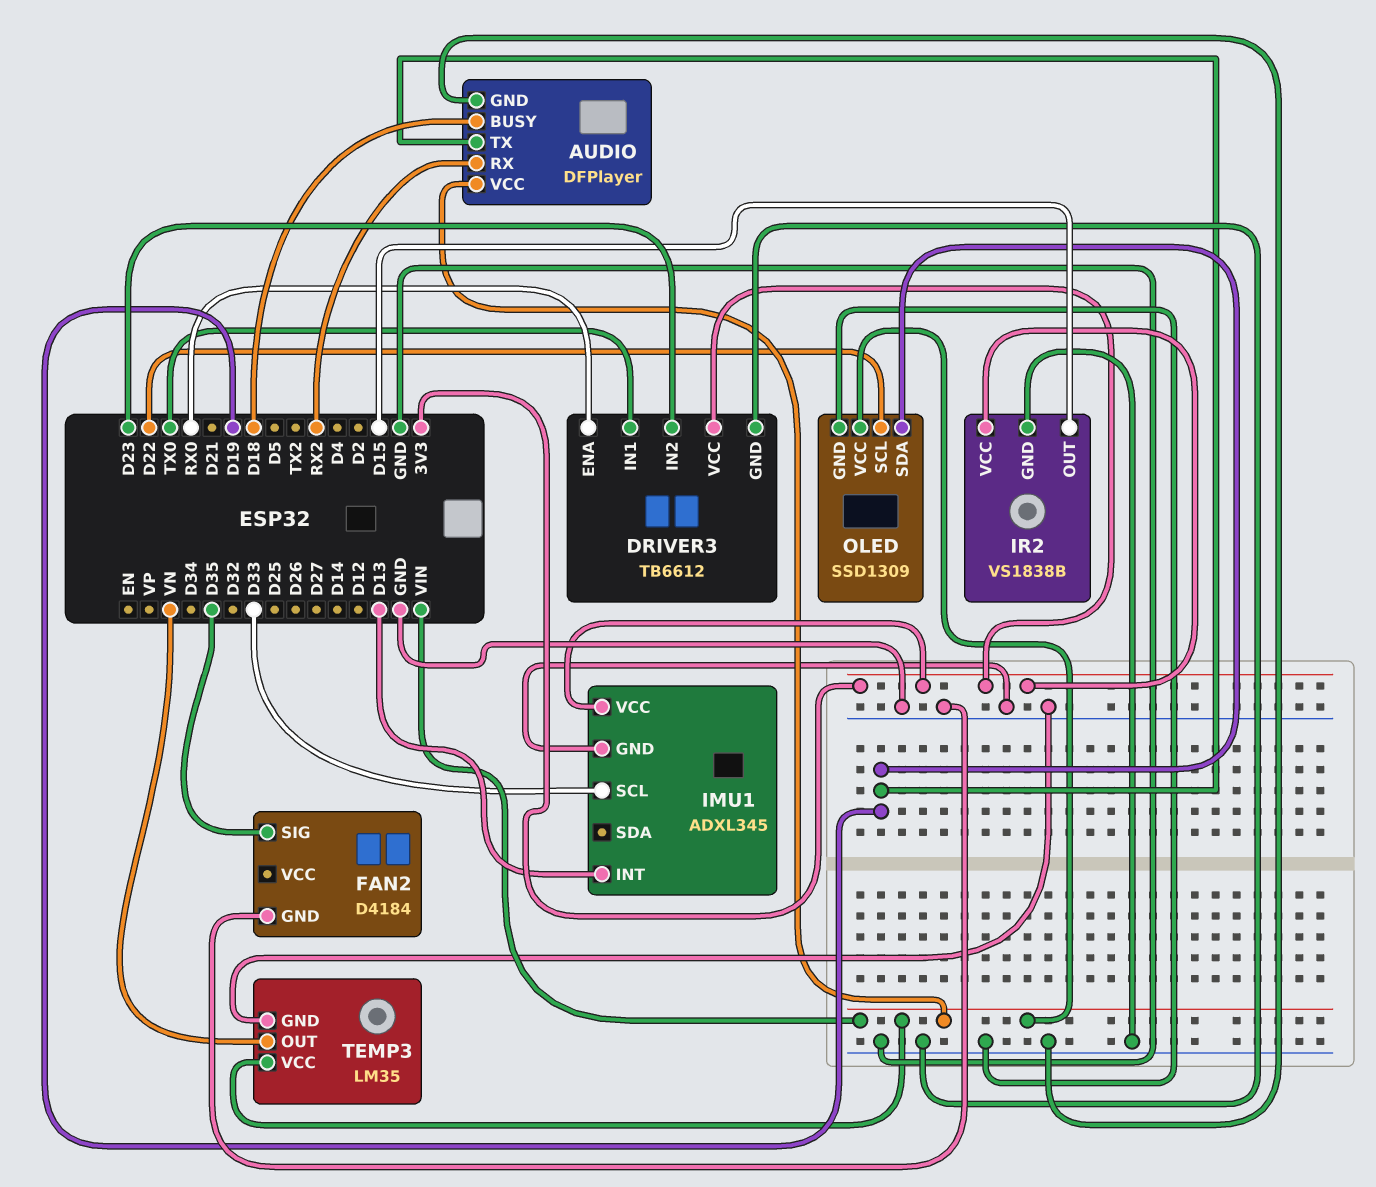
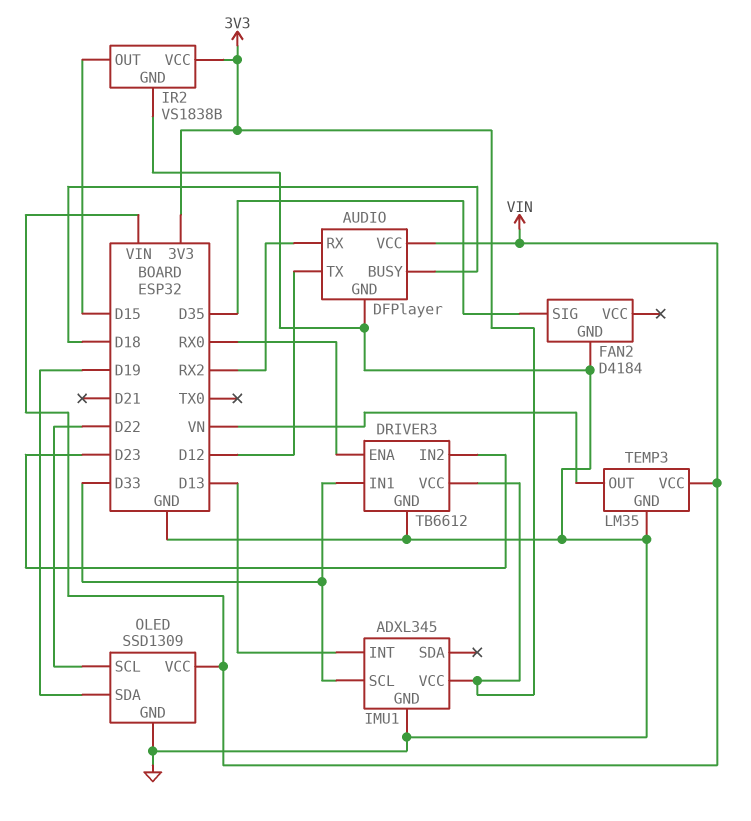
AUDIO pin TX: D19 -> D12
DRIVER3 pin IN1: TX0 -> D33

